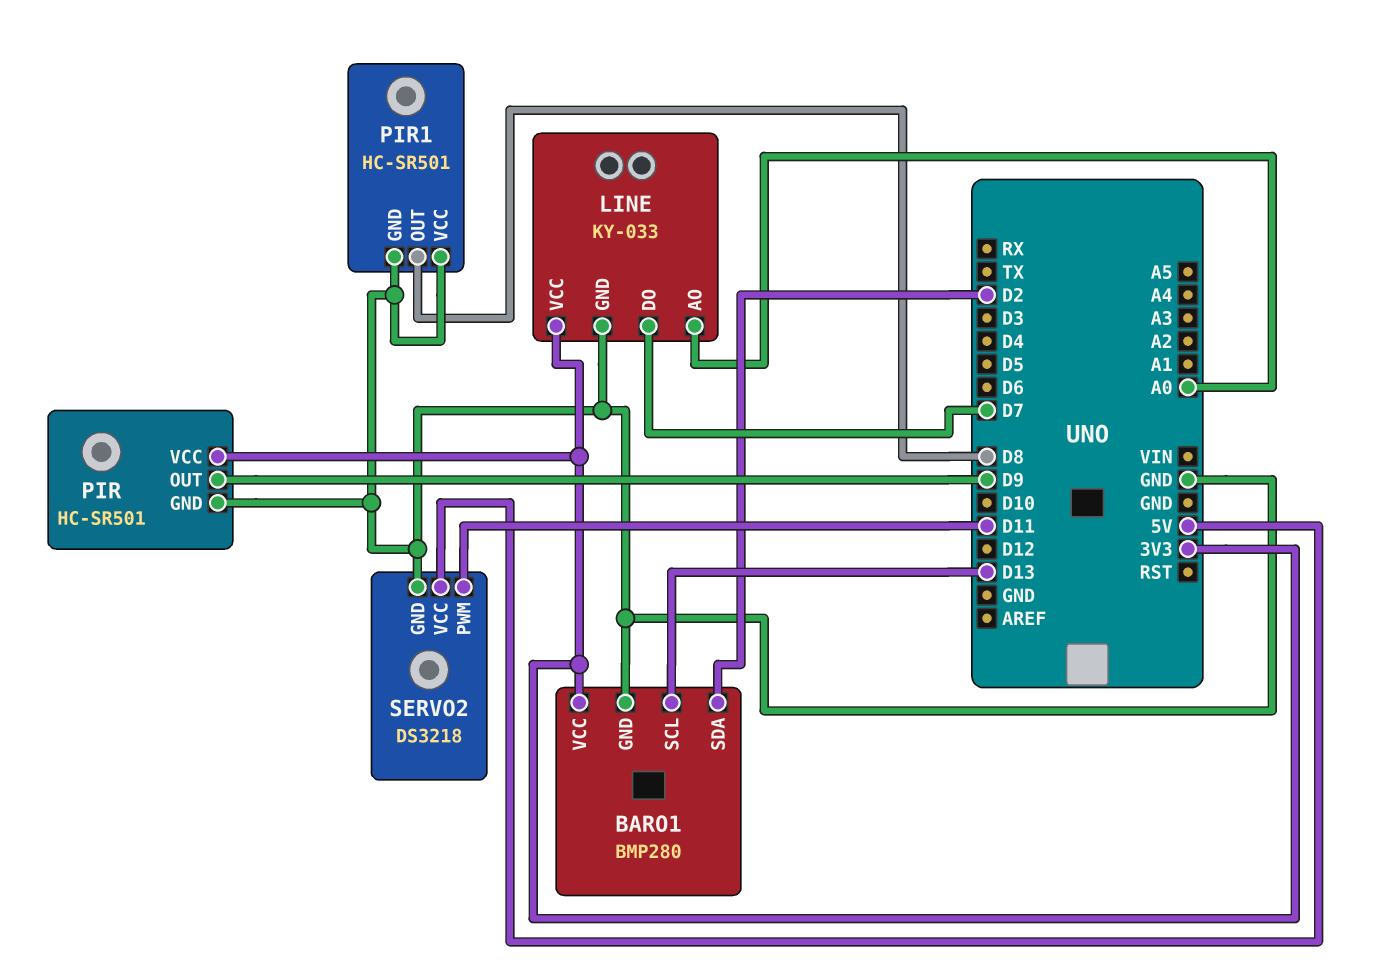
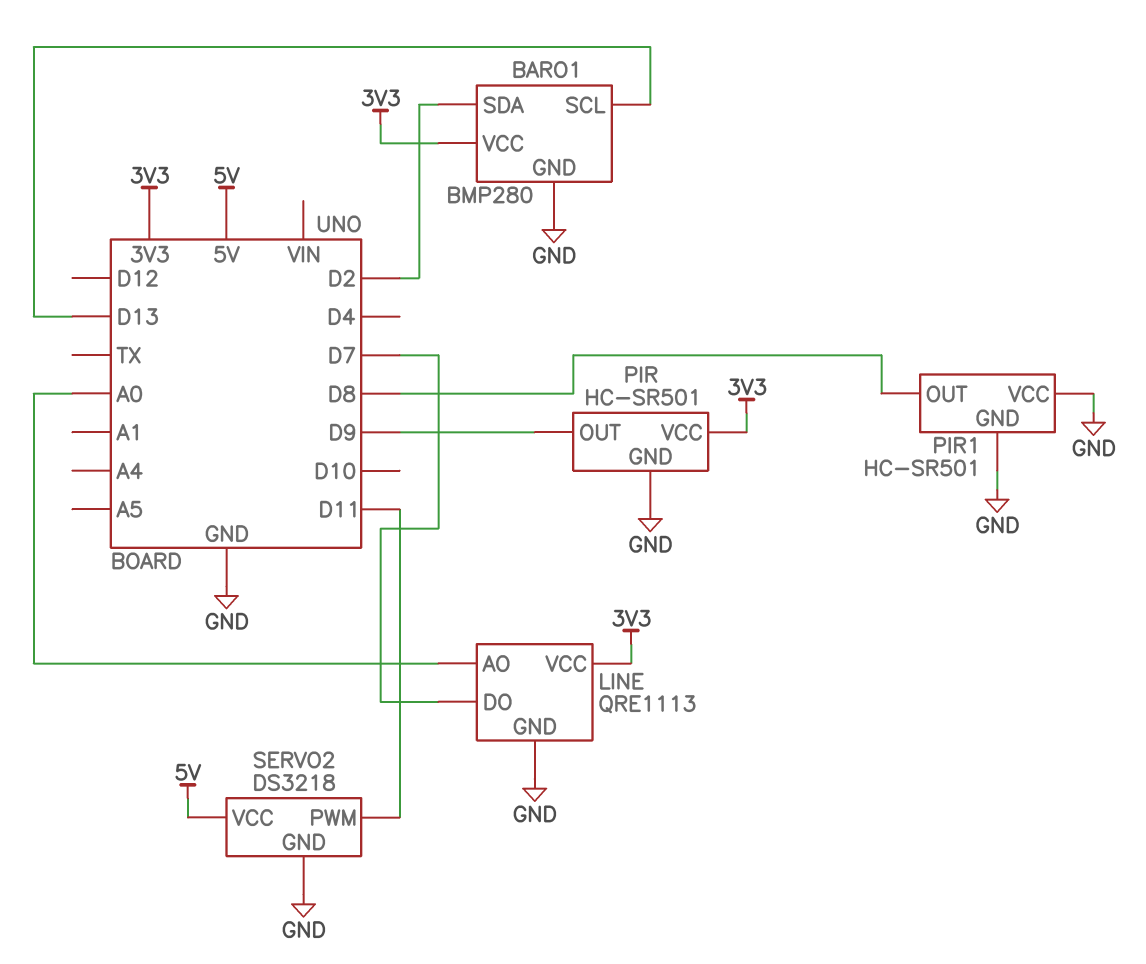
LINE: KY-033 -> QRE1113

